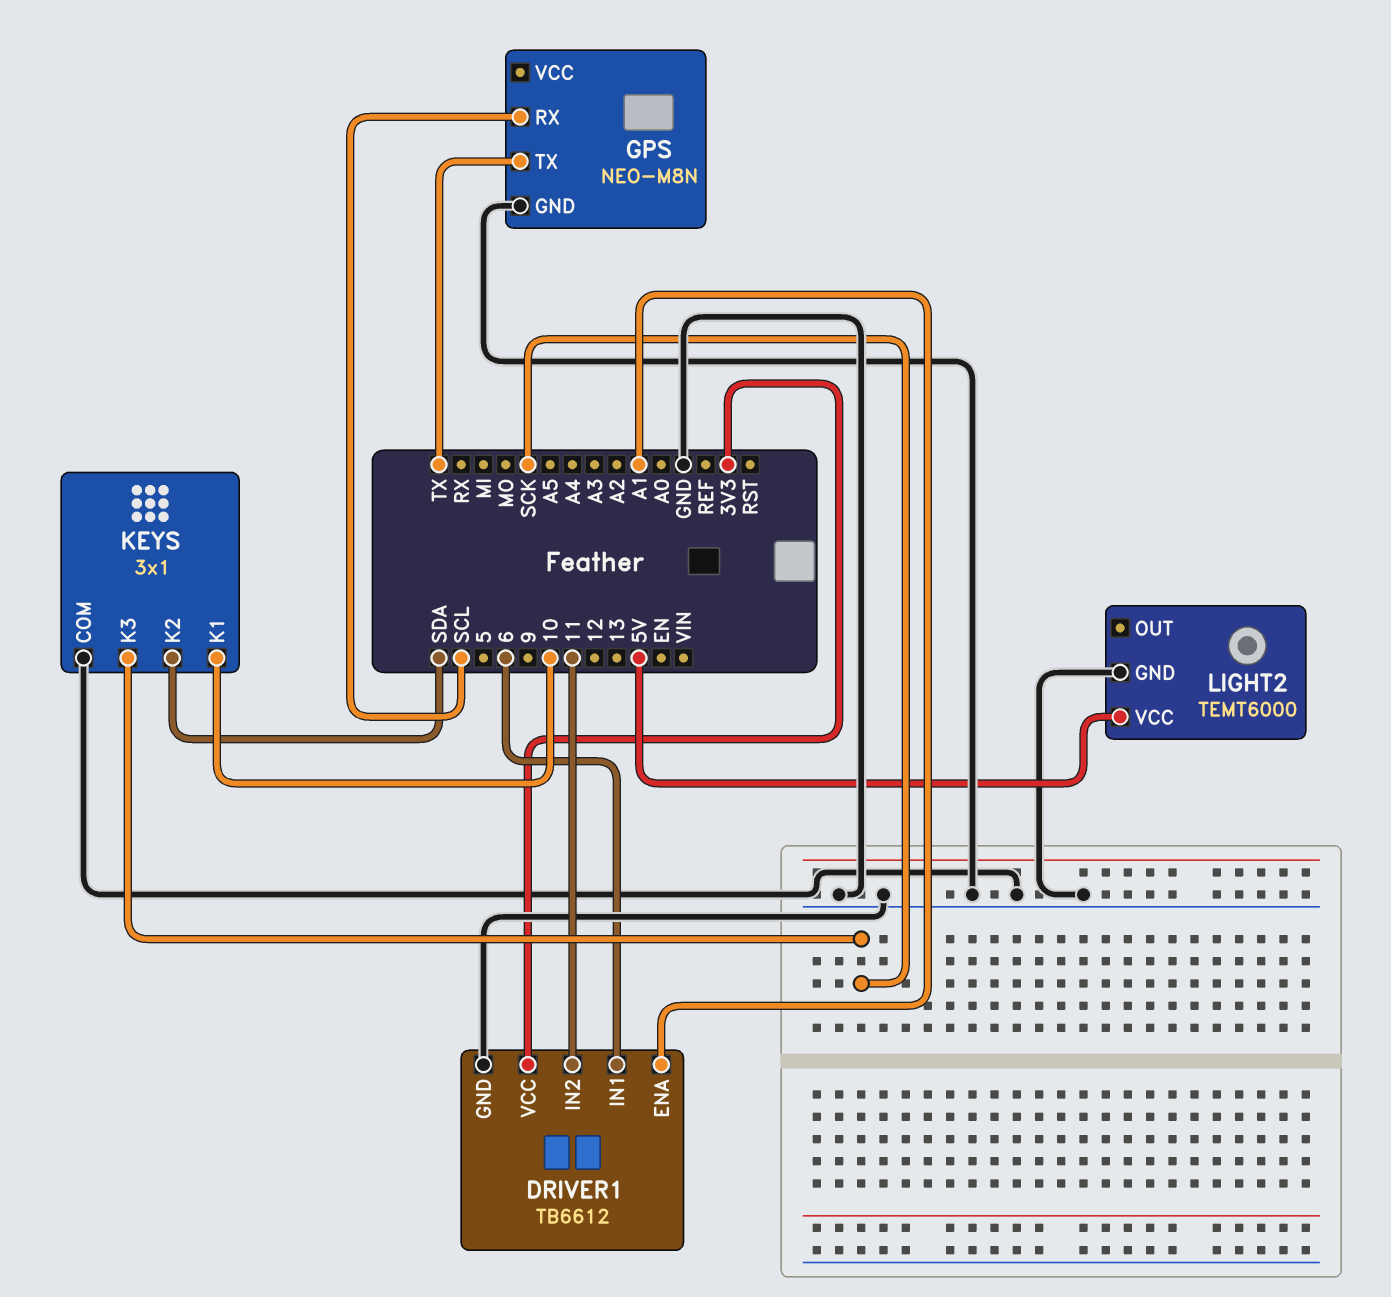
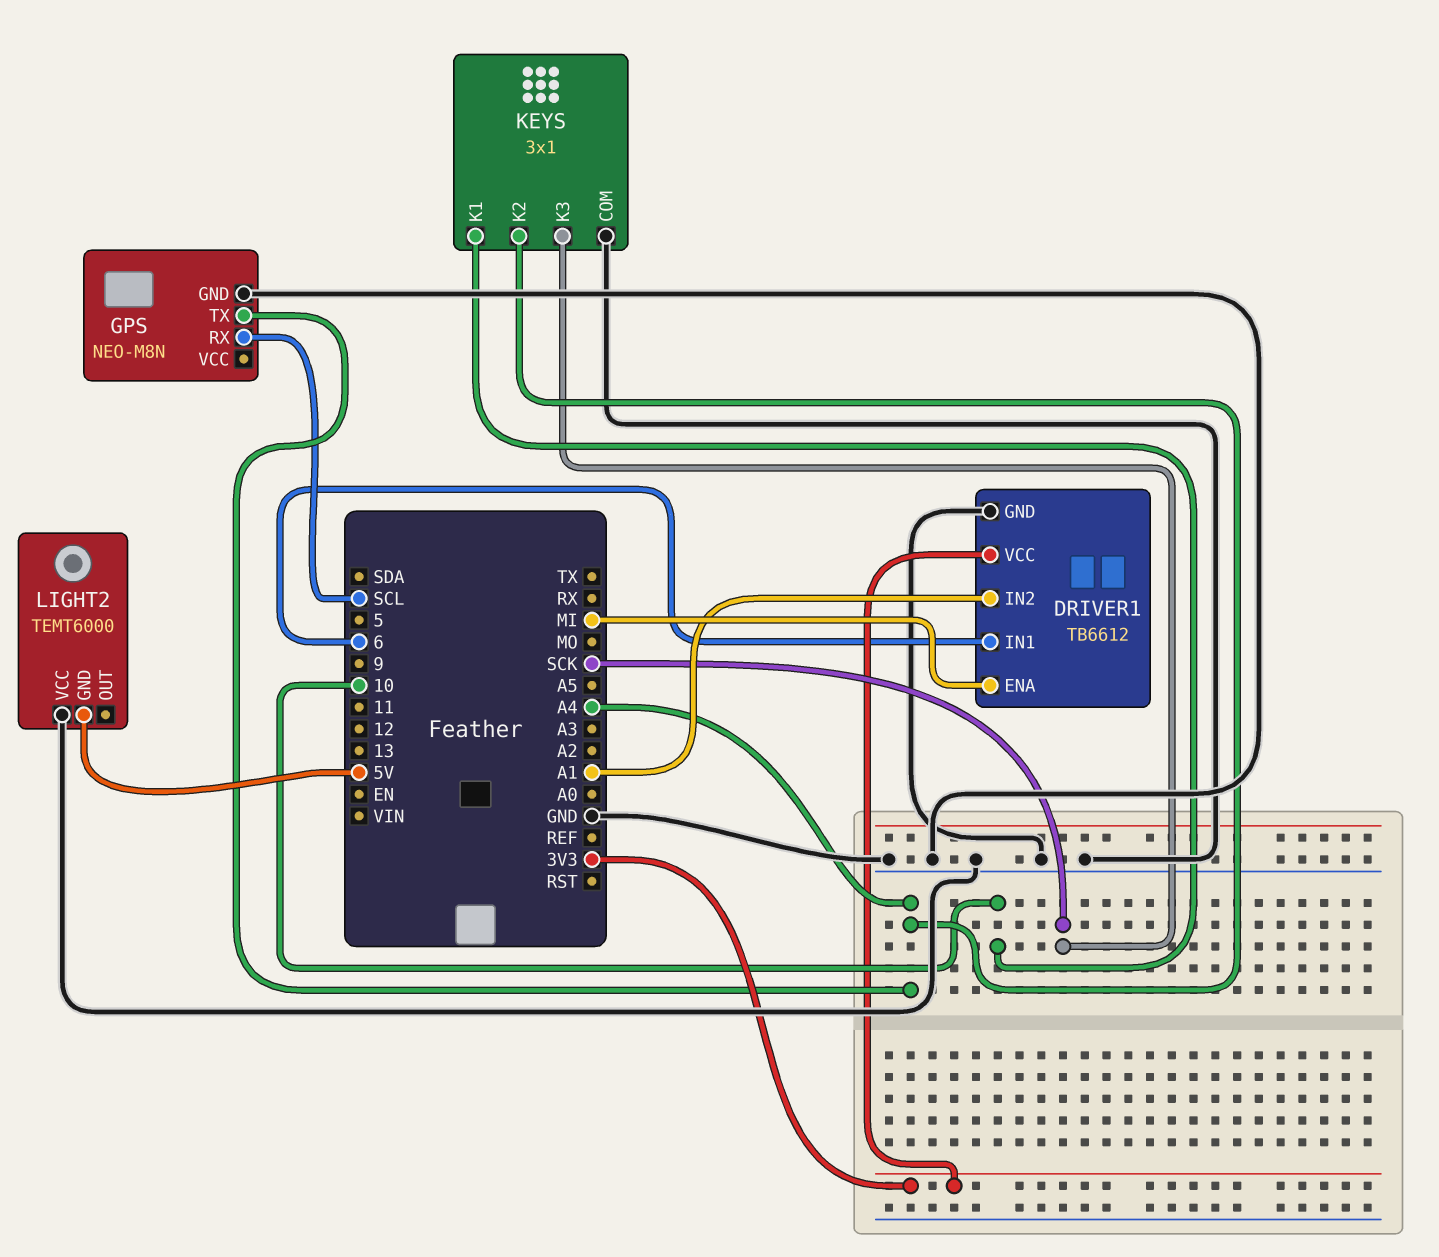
DRIVER1 pin ENA: A1 -> MI
DRIVER1 pin IN2: 11 -> A1
GPS pin TX: TX -> A4
KEYS pin K2: SDA -> A4
LIGHT2 pin GND: GND -> 5V
LIGHT2 pin VCC: 5V -> GND

